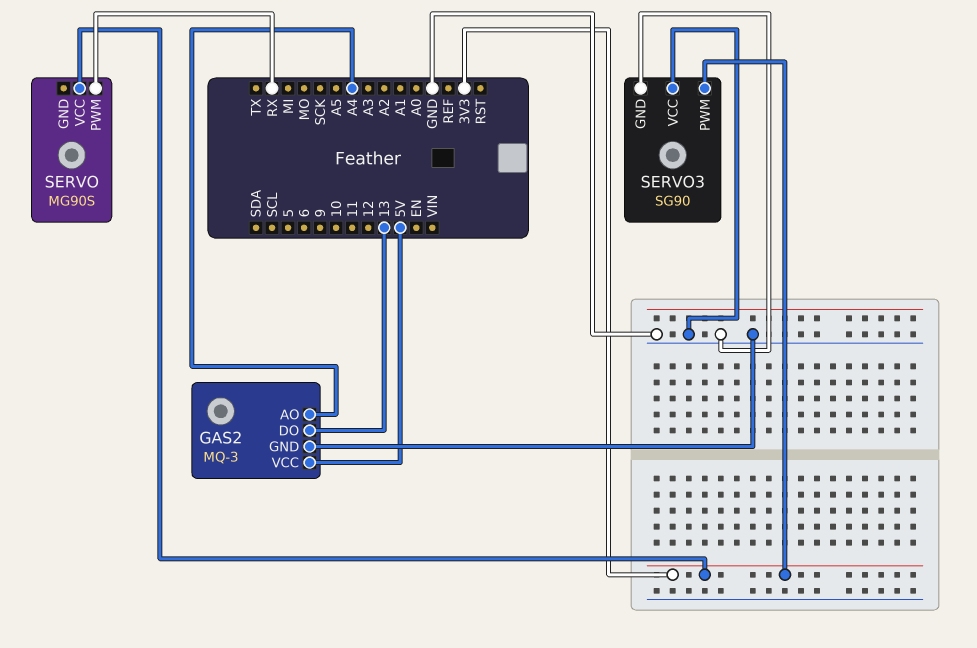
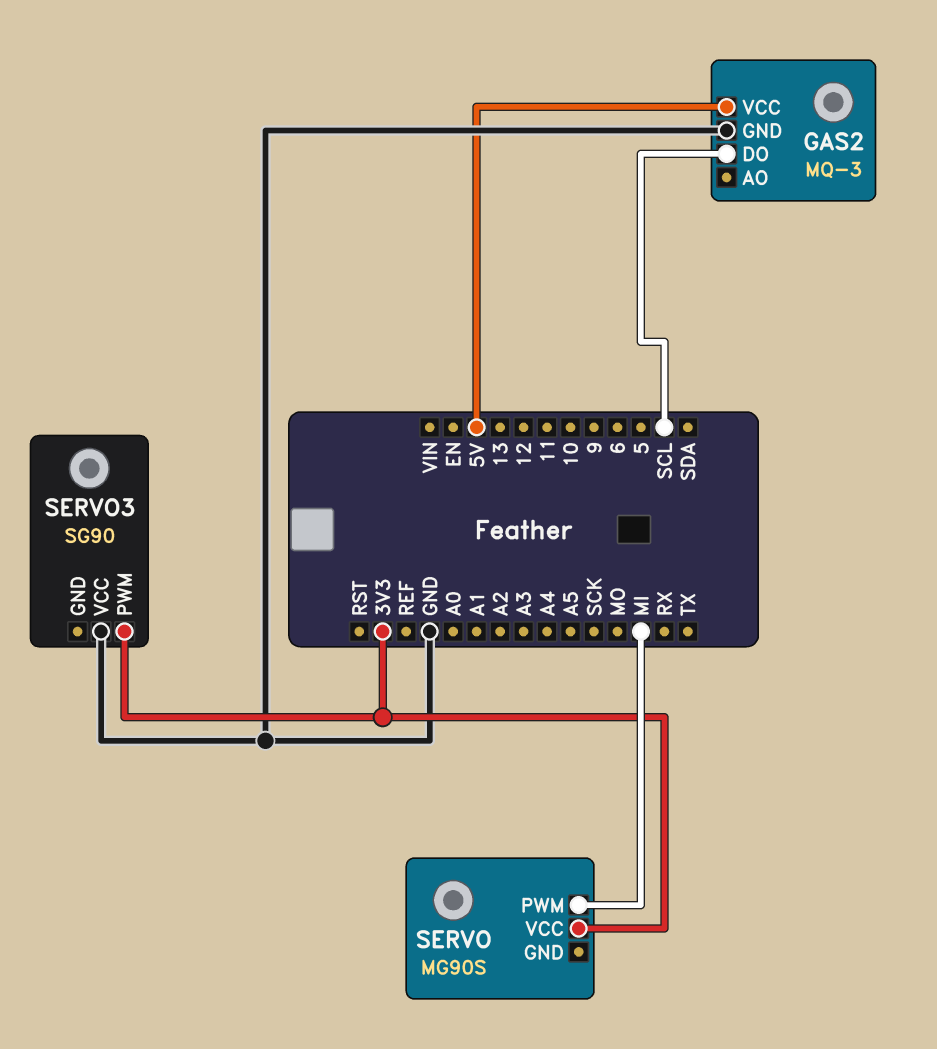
GAS2 pin AO: A4 -> none
GAS2 pin DO: 13 -> SCL
SERVO pin PWM: RX -> MI
SERVO3 pin GND: GND -> none

